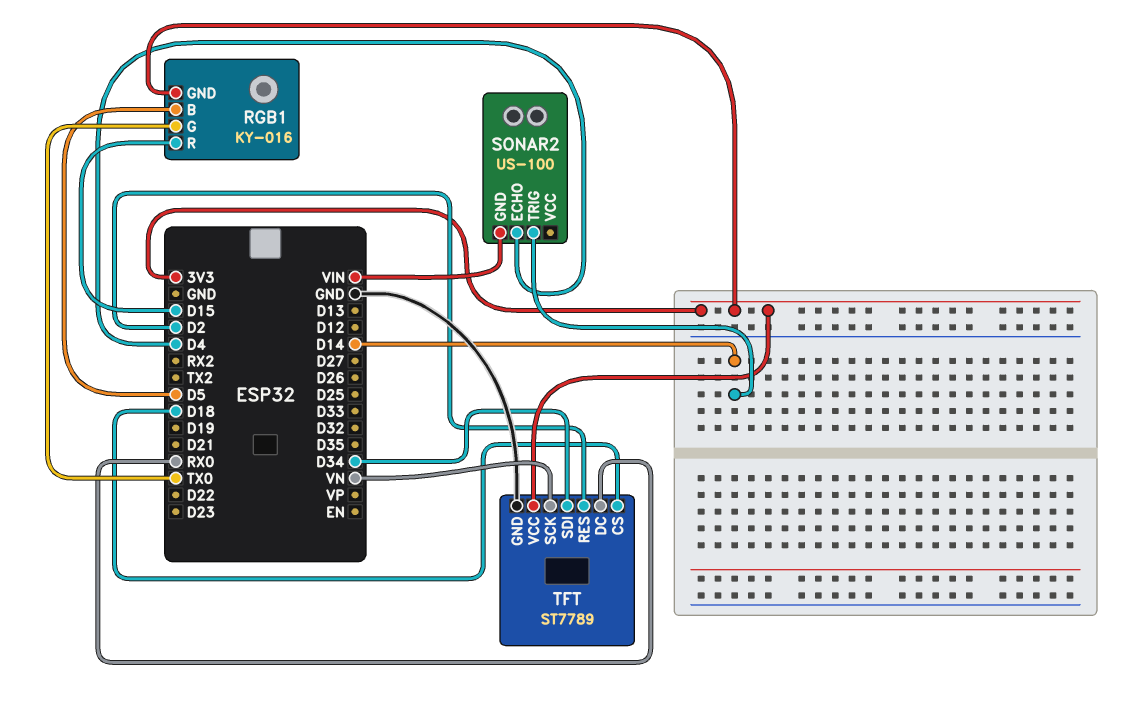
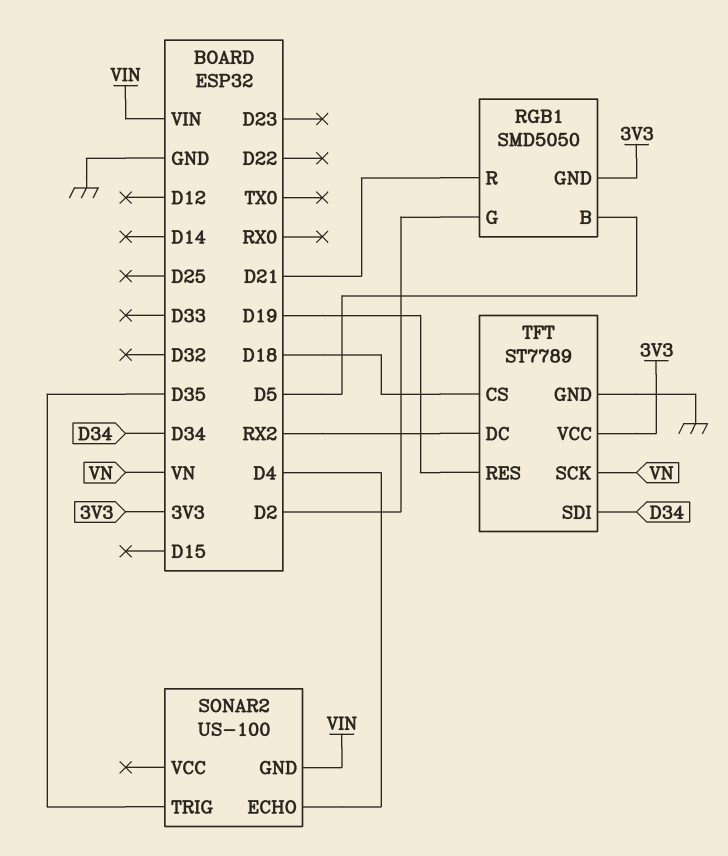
RGB1: KY-016 -> SMD5050
RGB1 pin G: TX0 -> D2
RGB1 pin R: D15 -> D21
SONAR2 pin TRIG: D14 -> D35
TFT pin DC: RX0 -> RX2
TFT pin RES: D2 -> D19

